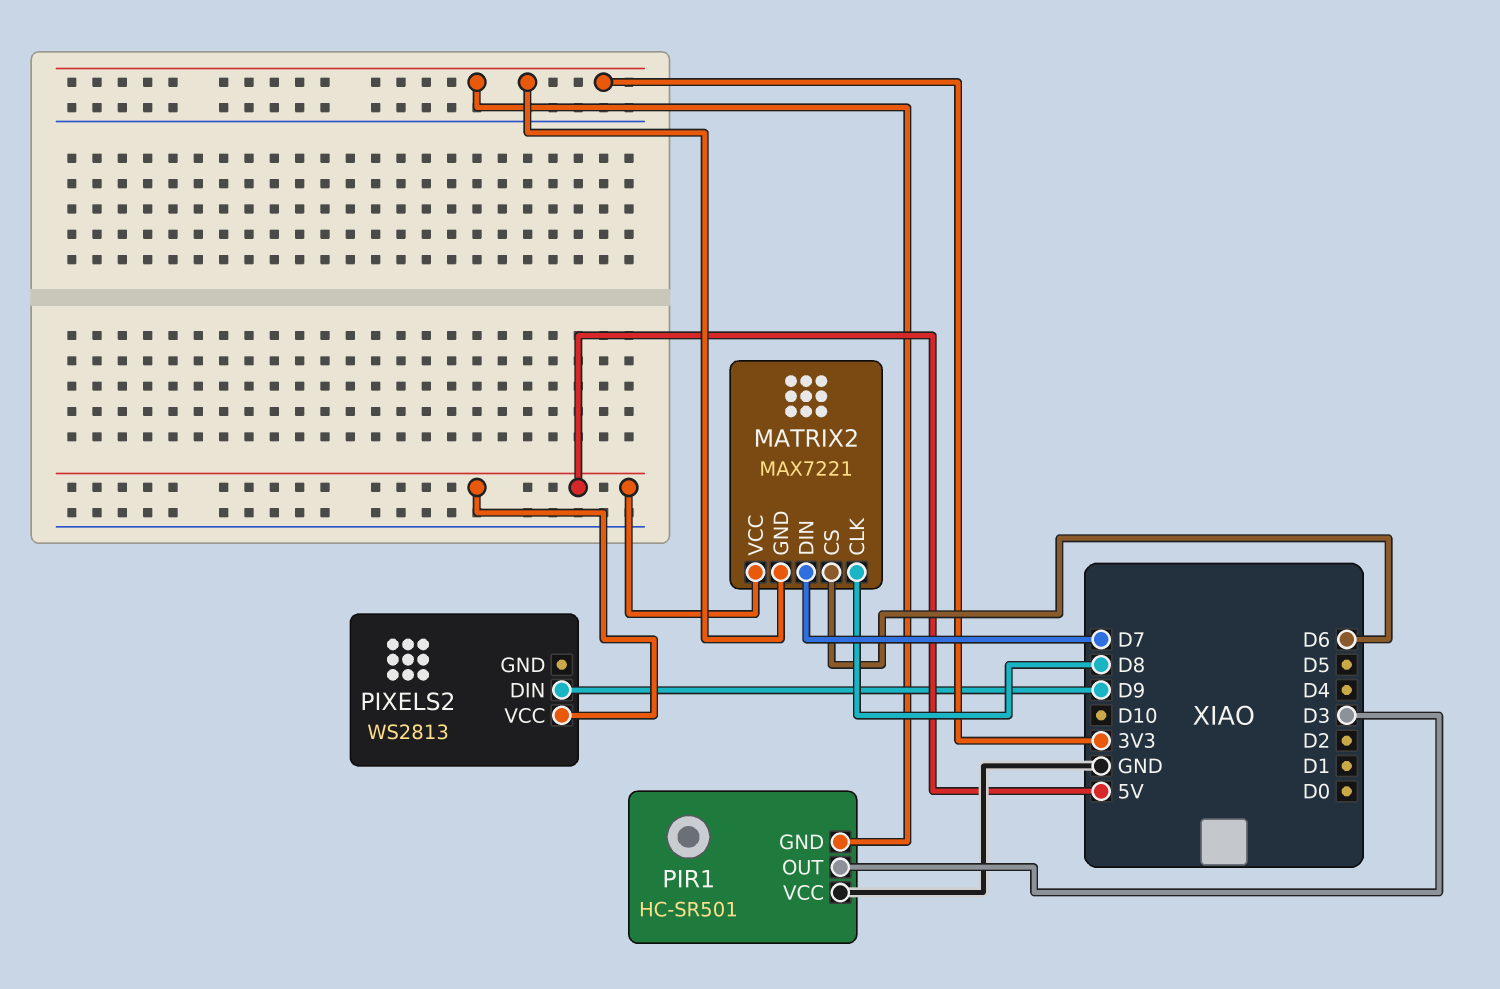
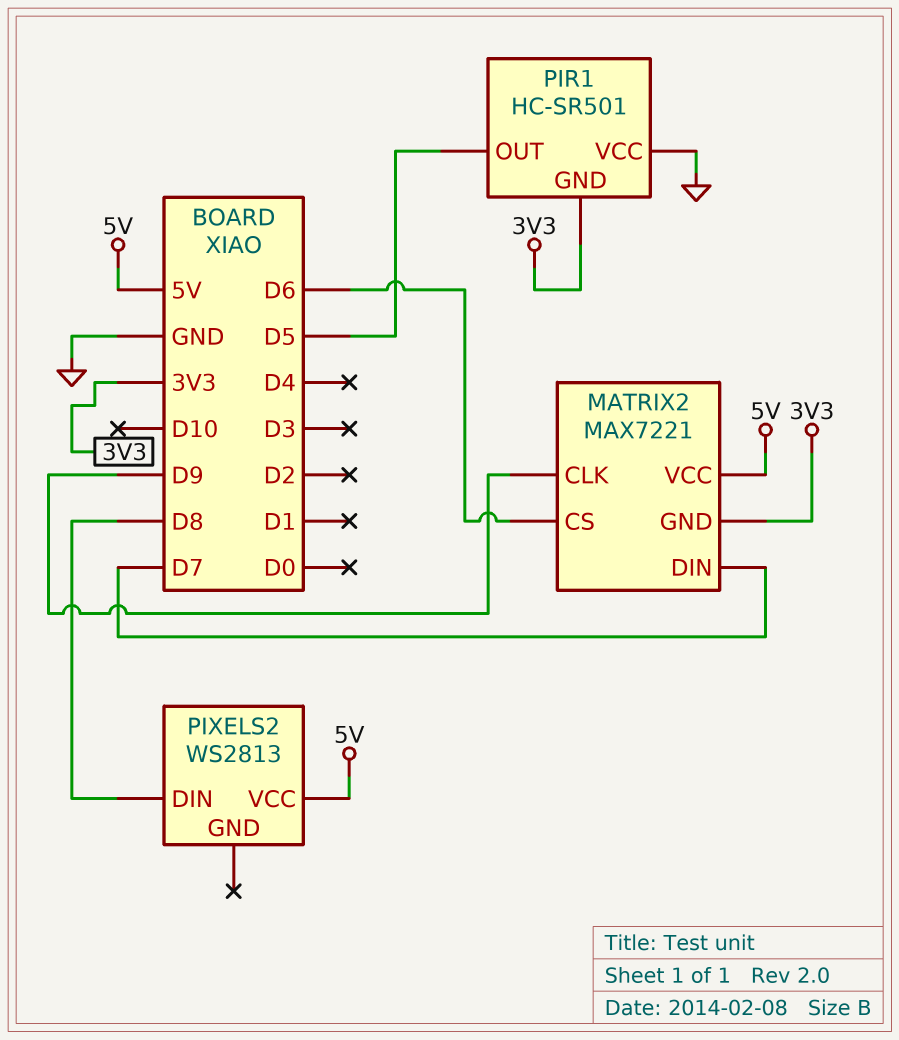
MATRIX2 pin CLK: D8 -> D9
PIR1 pin OUT: D3 -> D5
PIXELS2 pin DIN: D9 -> D8

